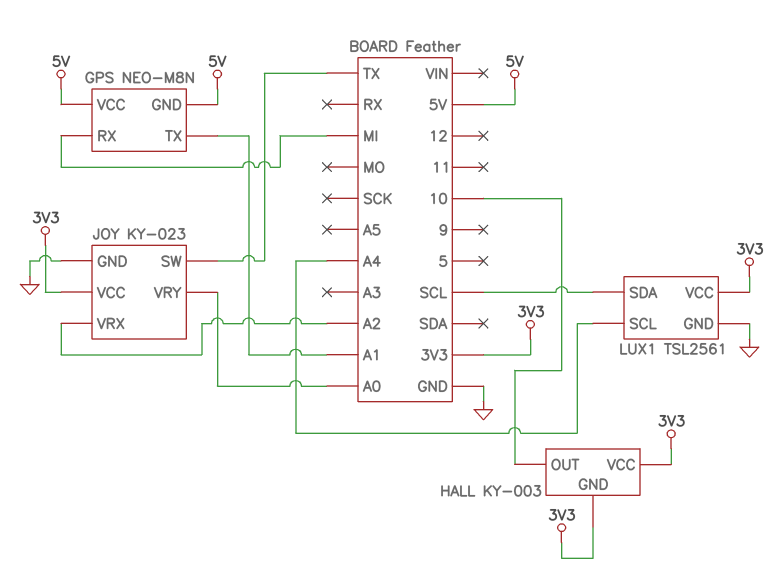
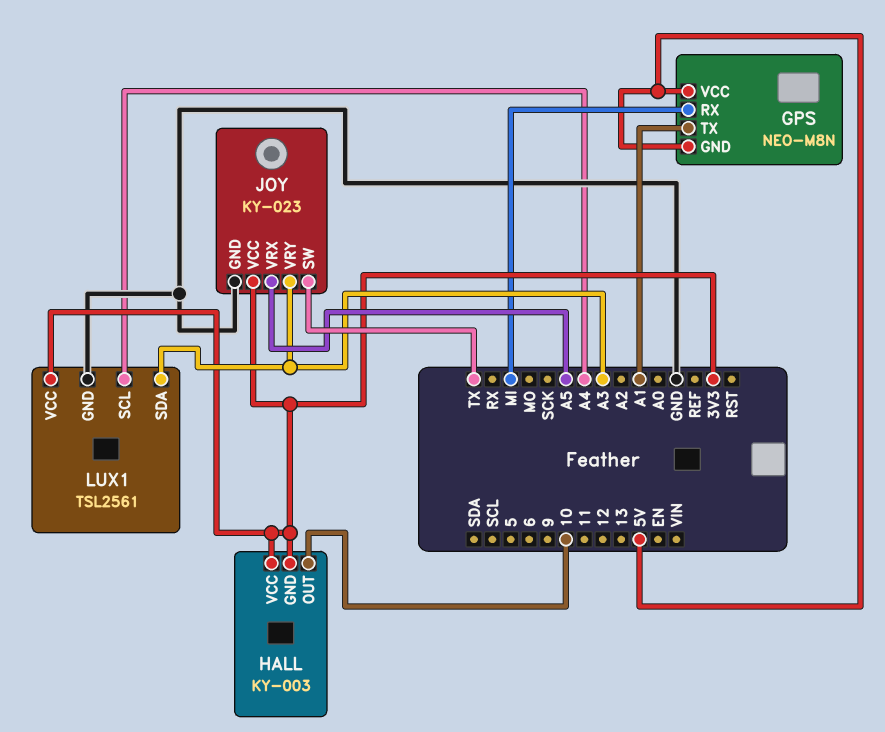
JOY pin VRX: A2 -> A5
JOY pin VRY: A0 -> A3
LUX1 pin SDA: SCL -> A3

